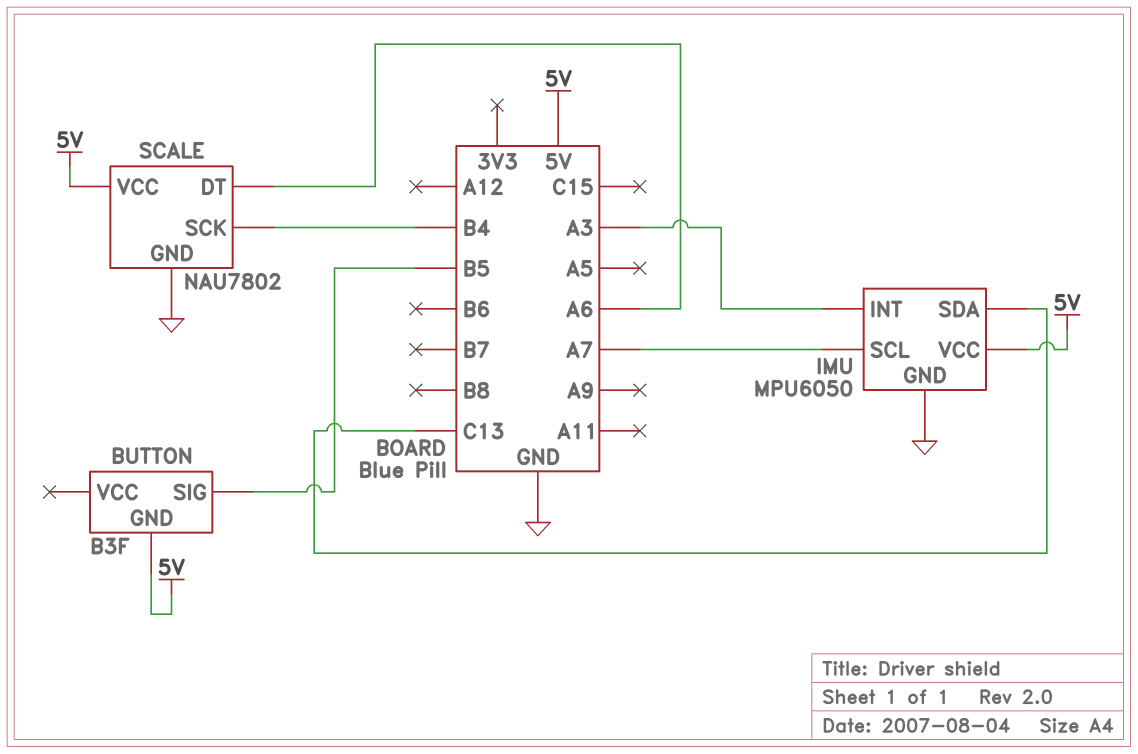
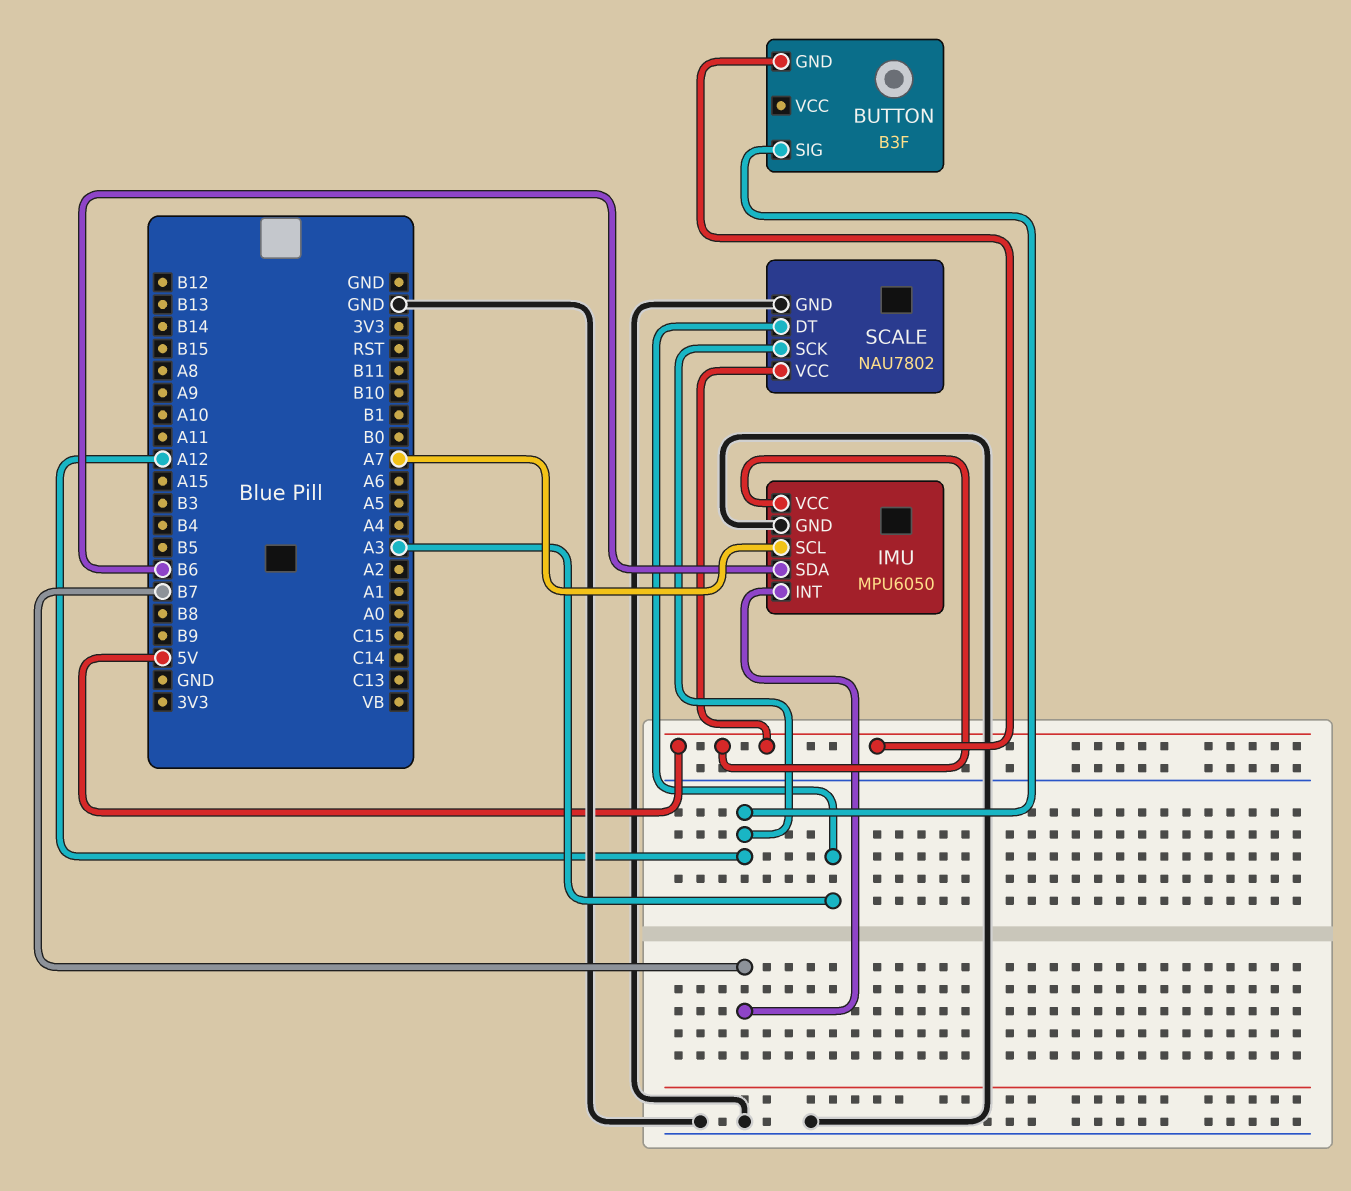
BUTTON pin SIG: B5 -> A12
IMU pin INT: A3 -> B7
IMU pin SDA: C13 -> B6
SCALE pin DT: A6 -> A3
SCALE pin SCK: B4 -> A12

